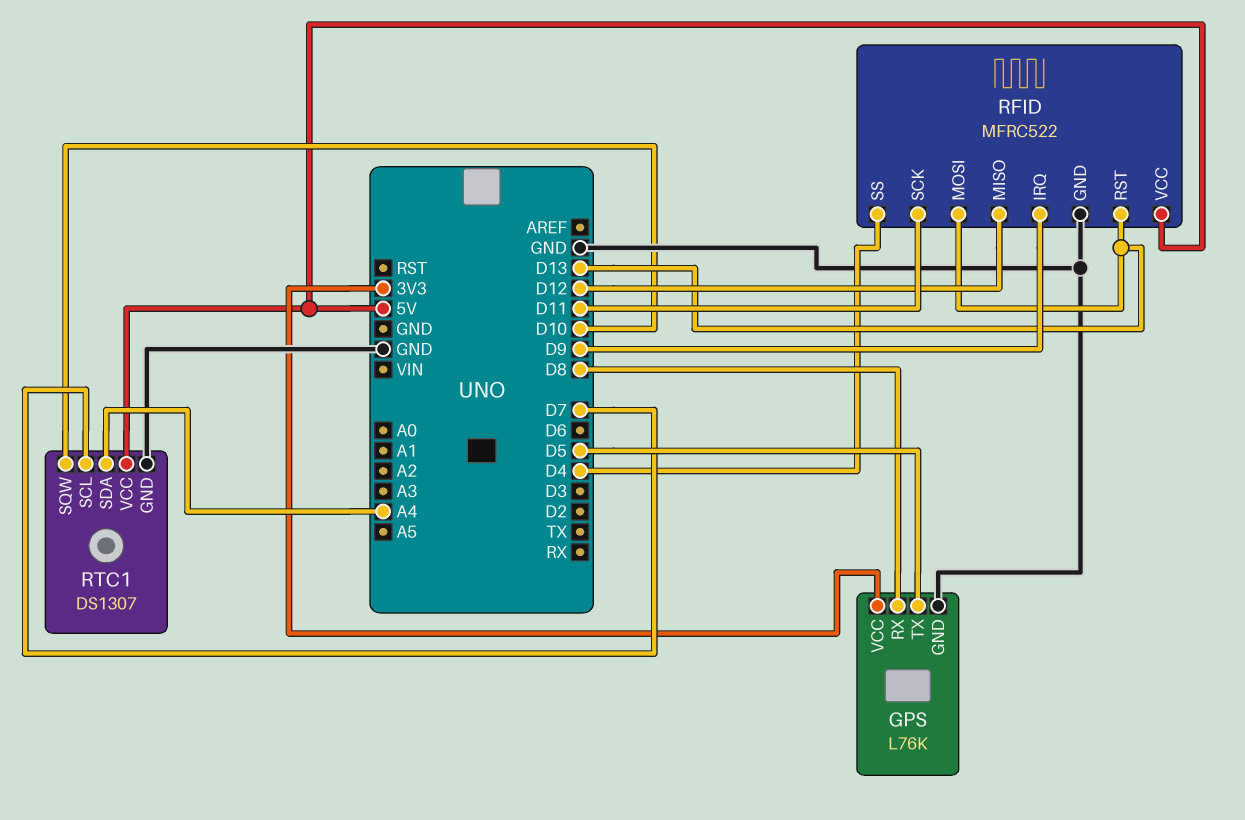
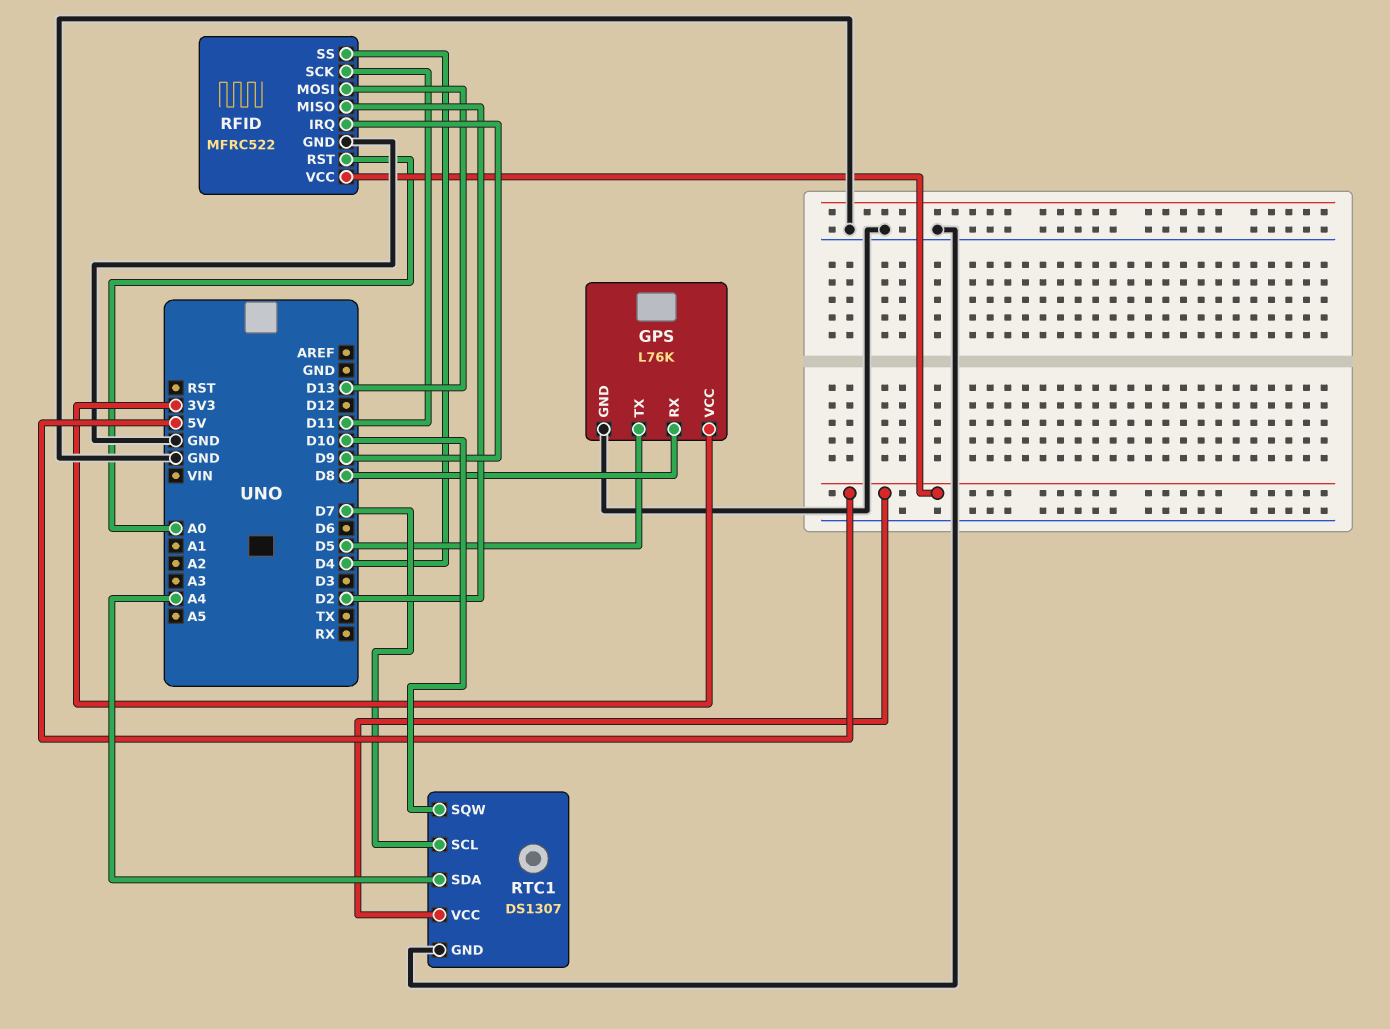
RFID pin MISO: D12 -> D2
RFID pin RST: D13 -> A0

